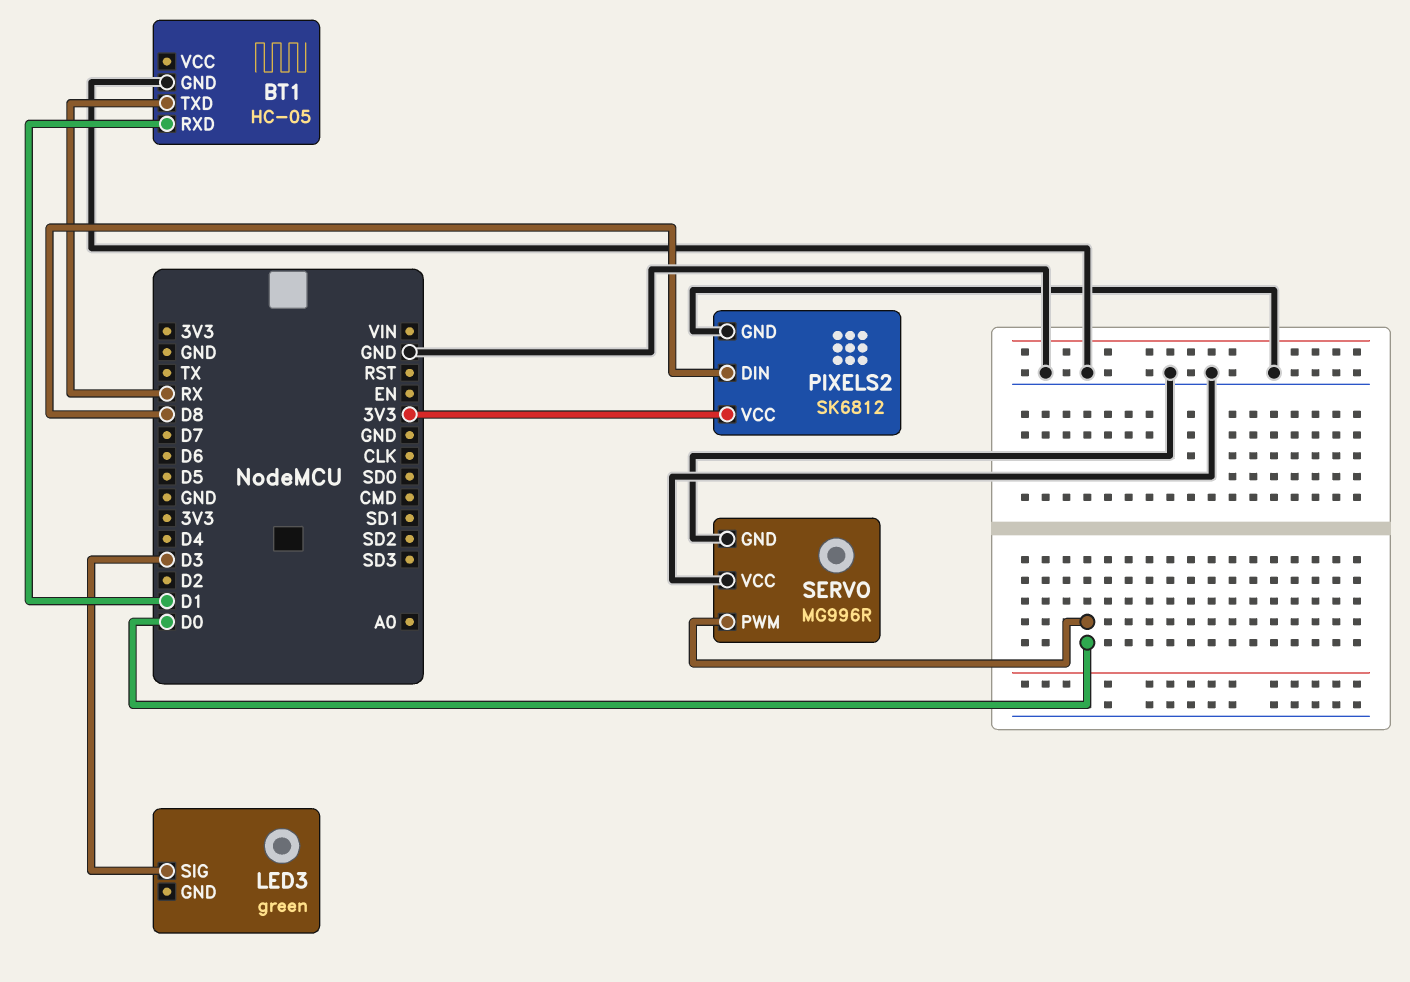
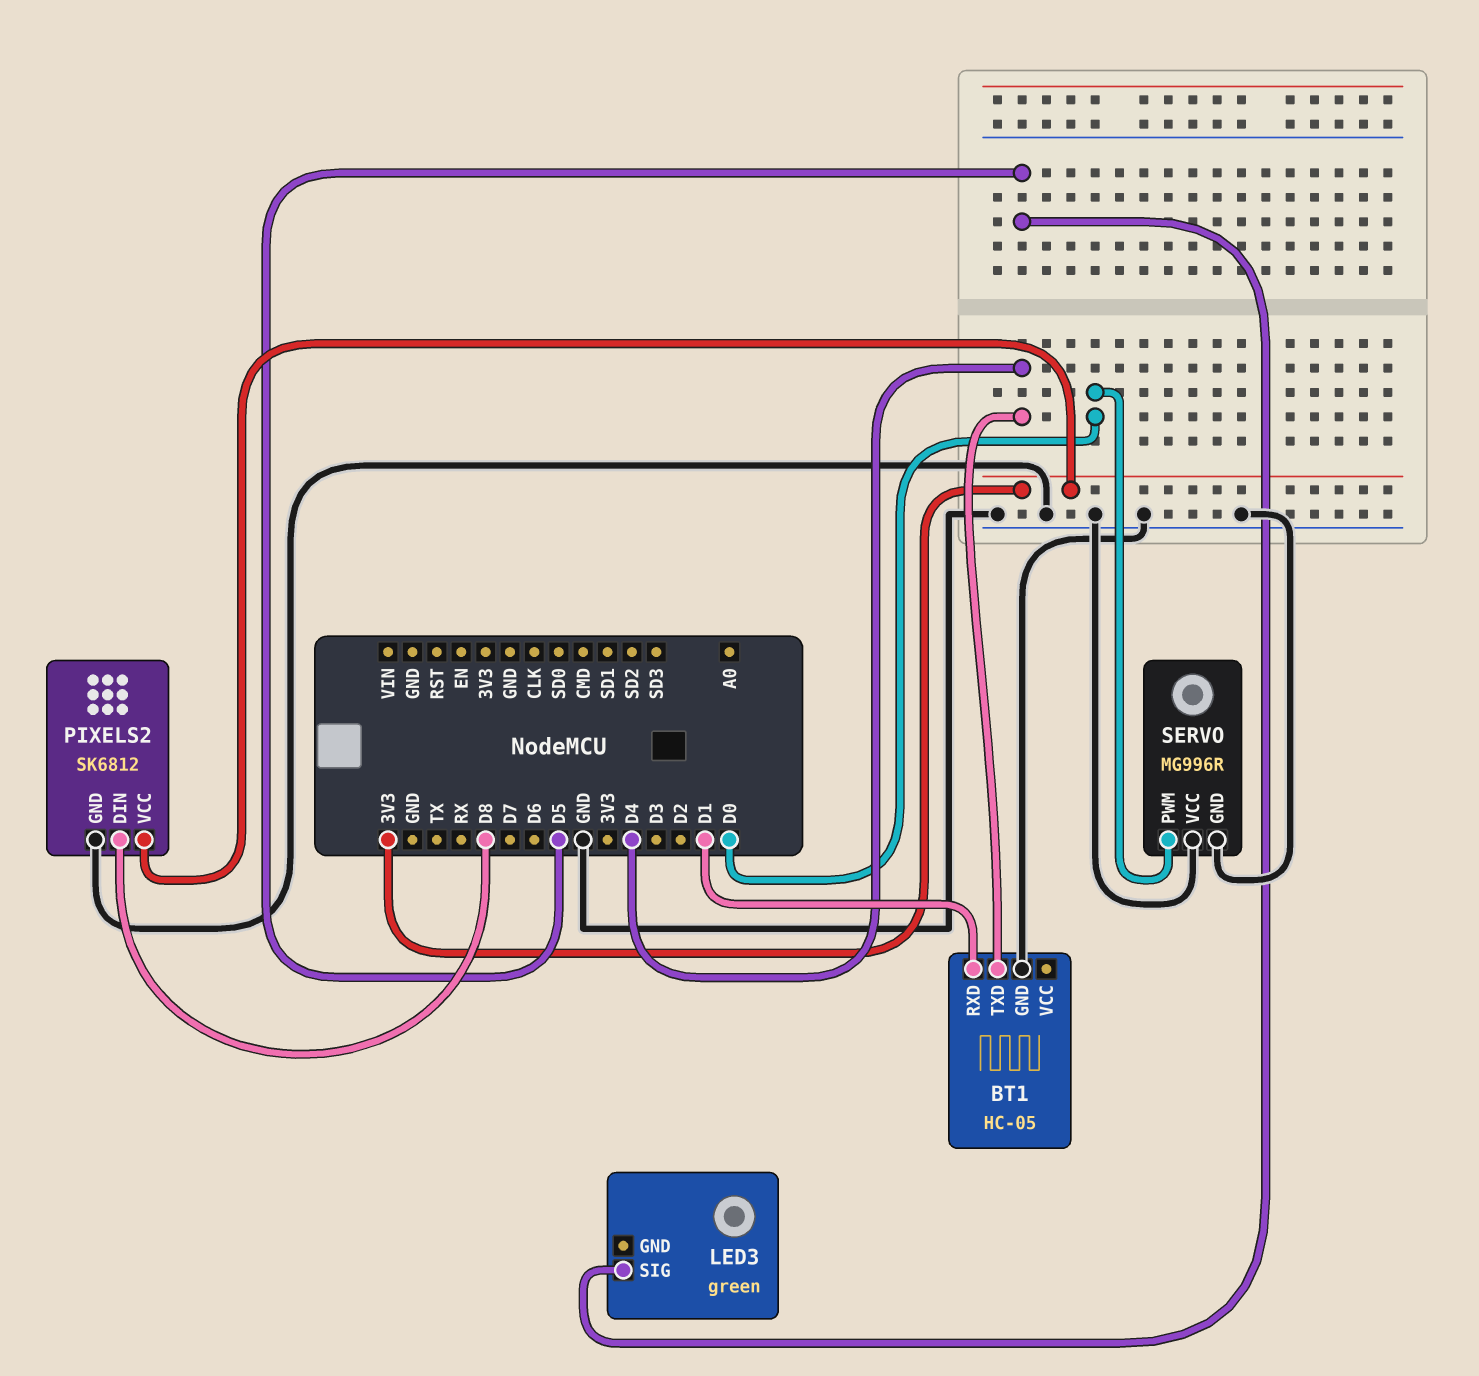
BT1 pin TXD: RX -> D4
LED3 pin SIG: D3 -> D5

